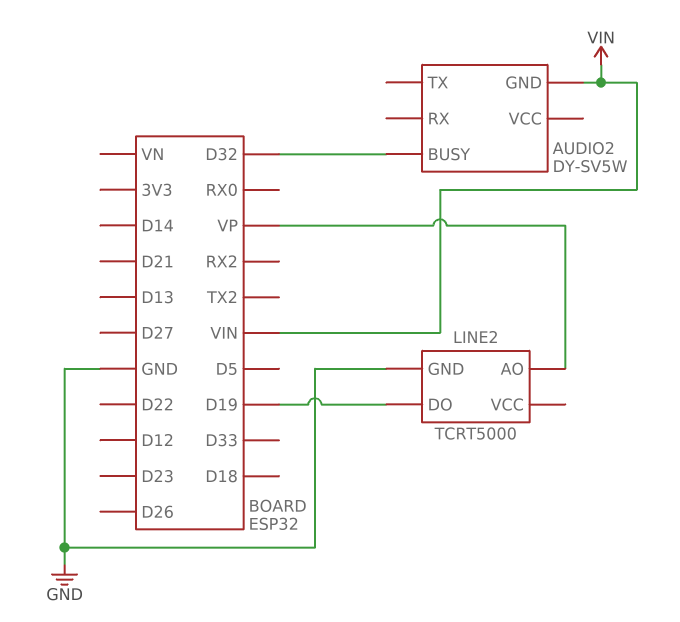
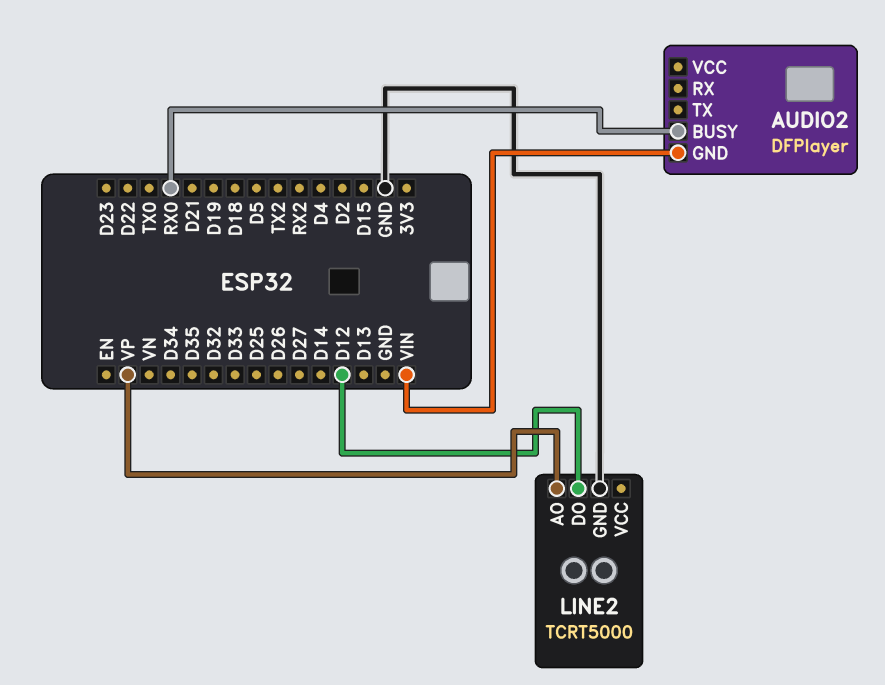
AUDIO2: DY-SV5W -> DFPlayer
AUDIO2 pin BUSY: D32 -> RX0
LINE2 pin DO: D19 -> D12

